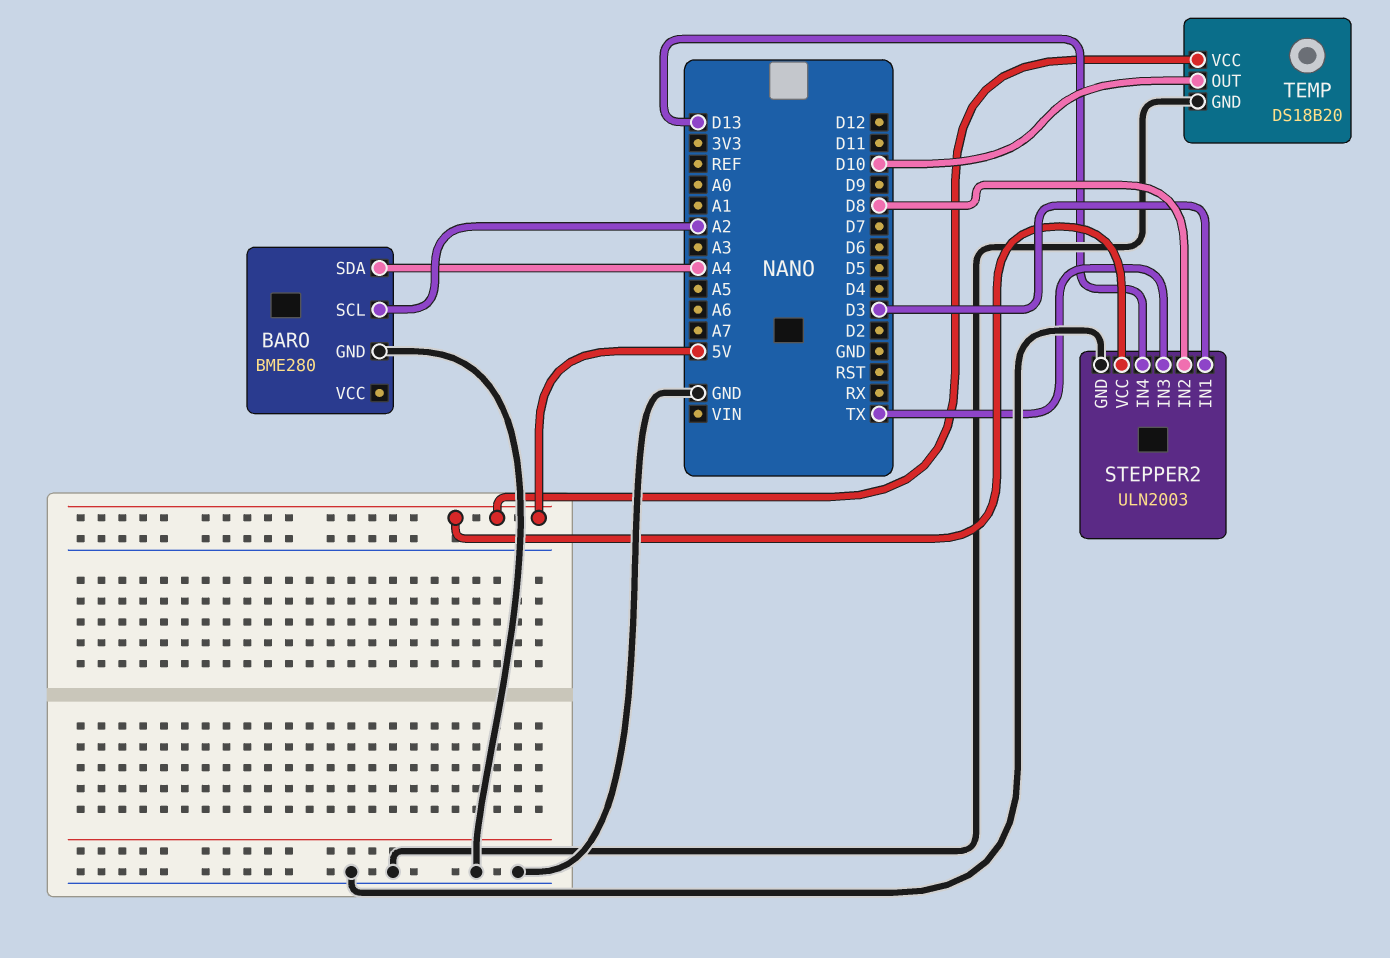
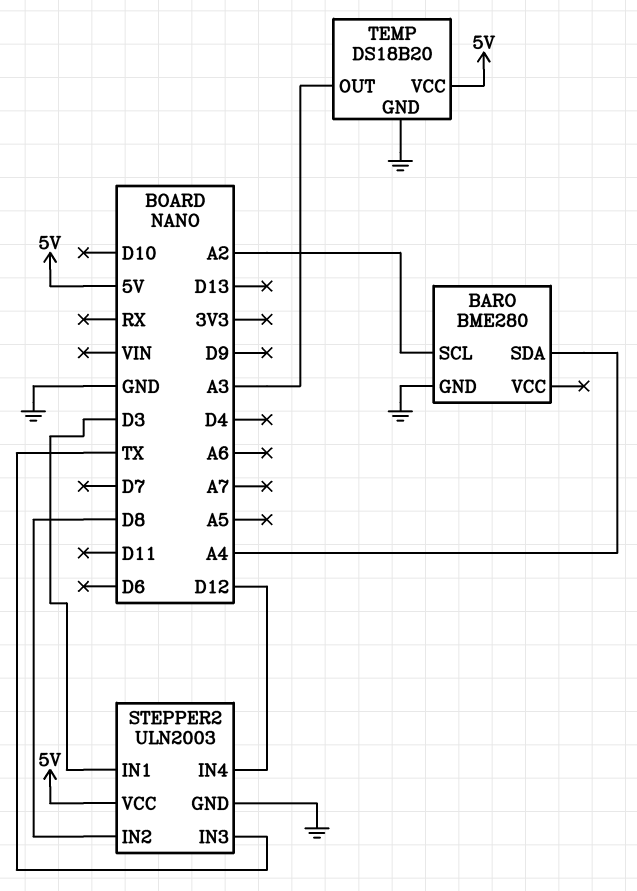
STEPPER2 pin IN4: D13 -> D12
TEMP pin OUT: D10 -> A3

